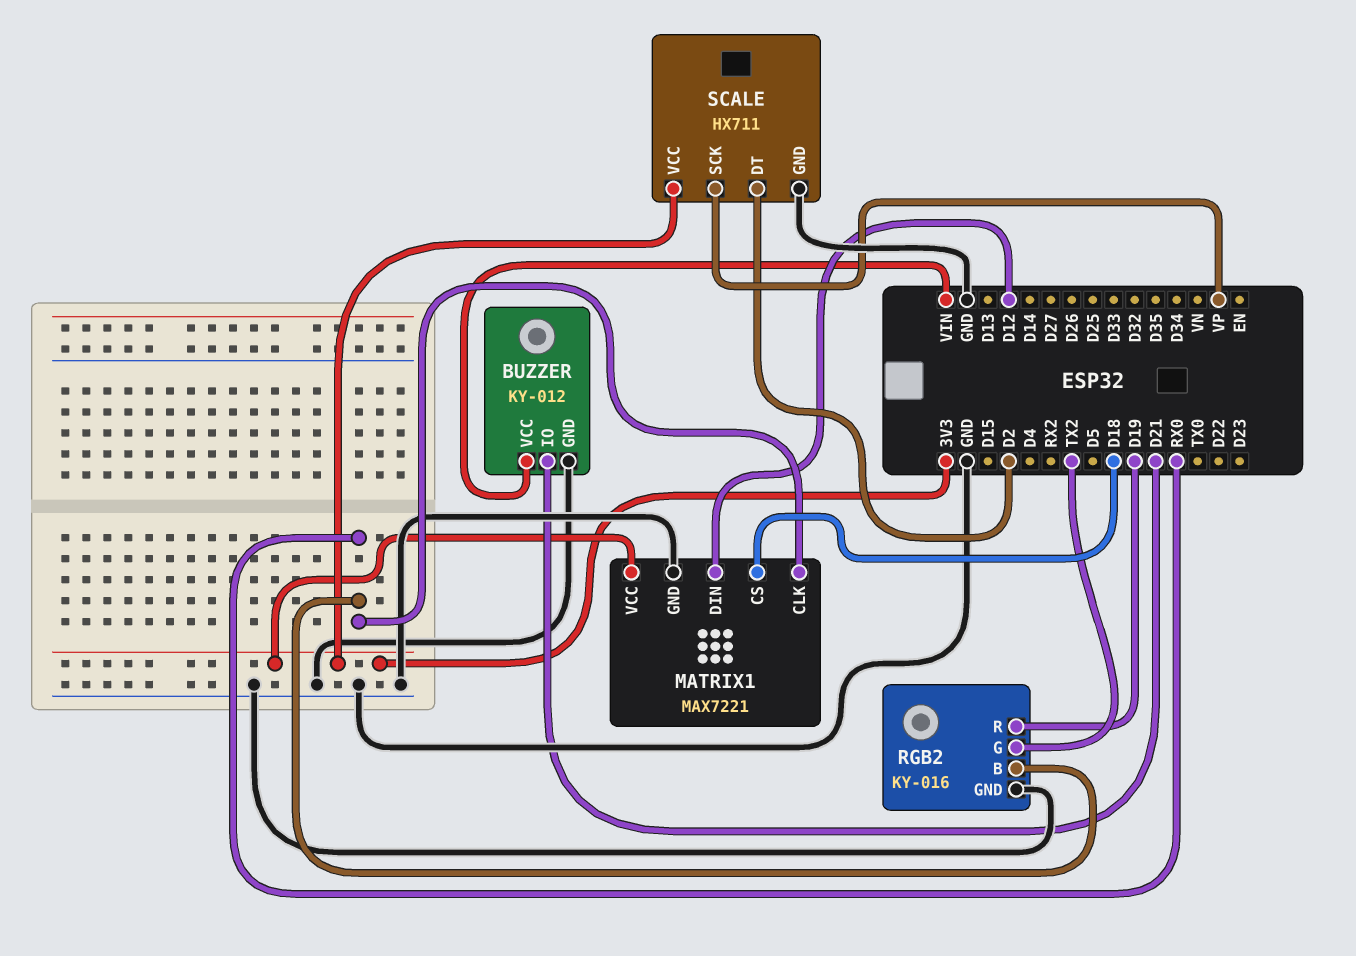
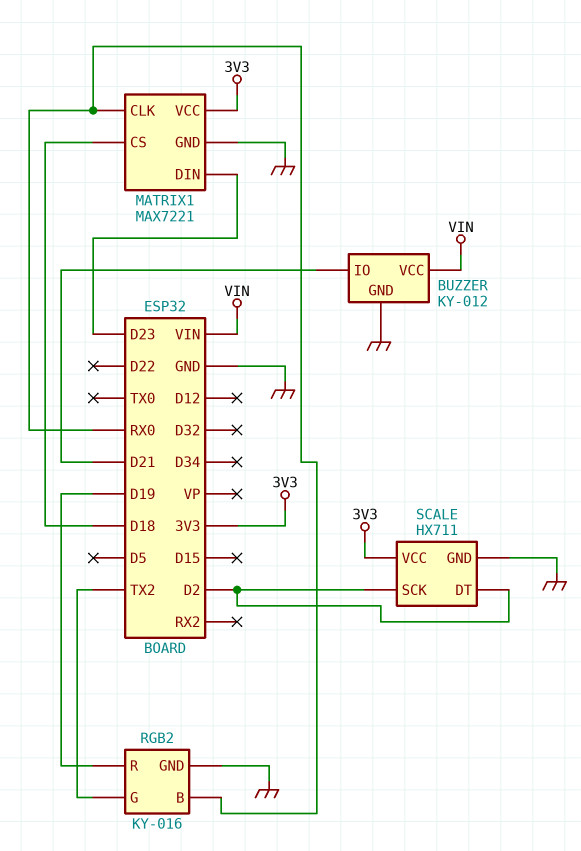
MATRIX1 pin DIN: D12 -> D23
SCALE pin SCK: VP -> D2

